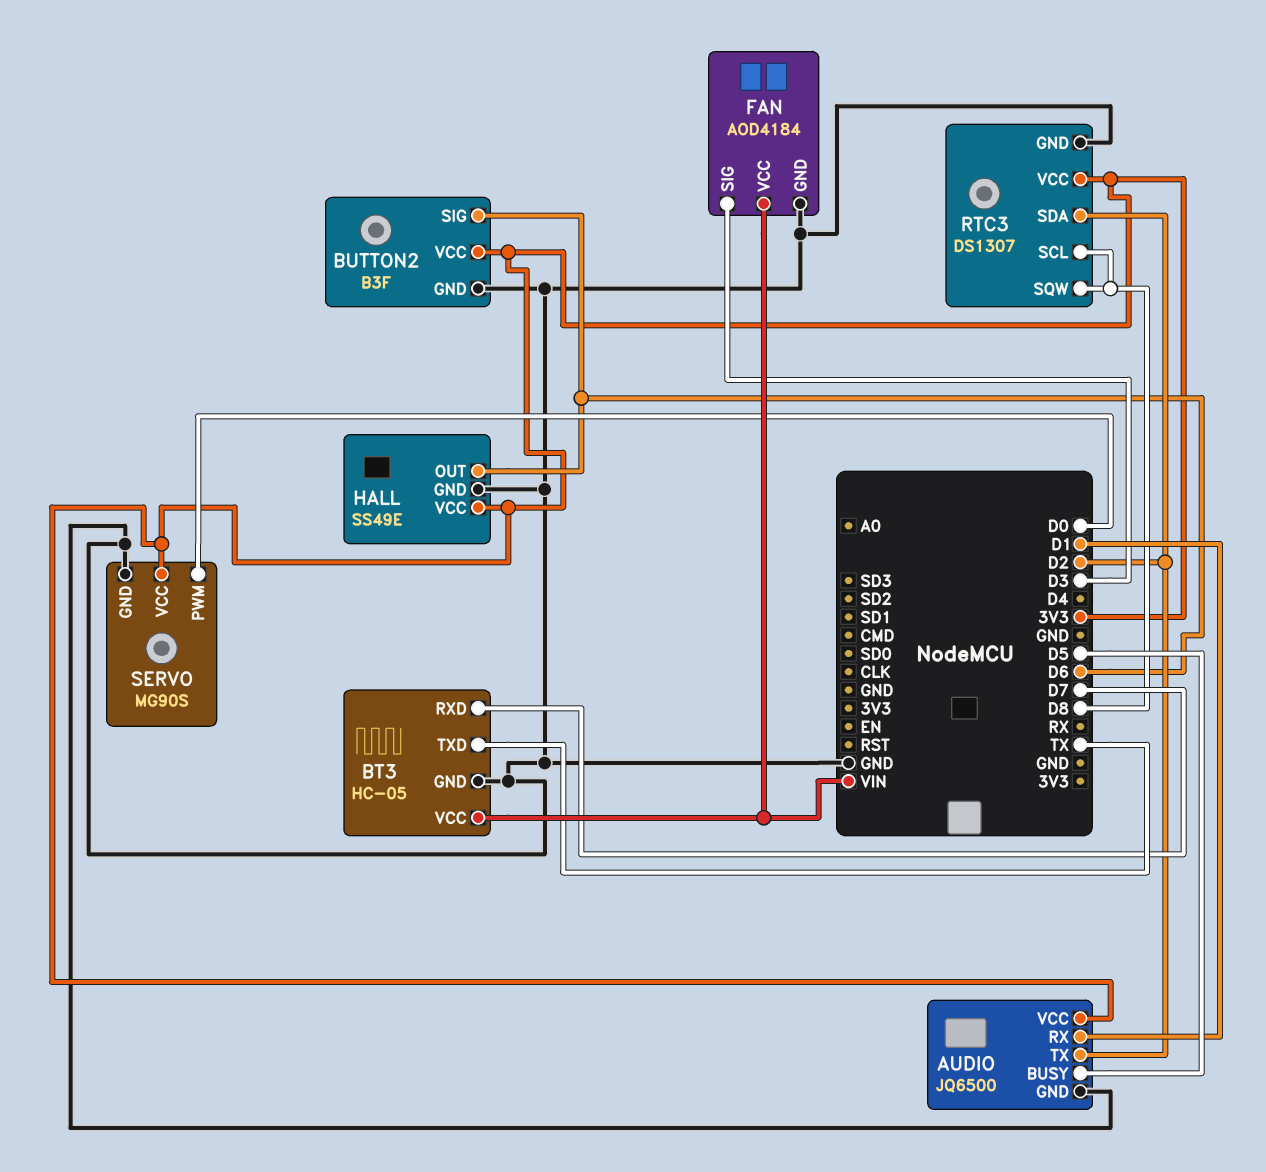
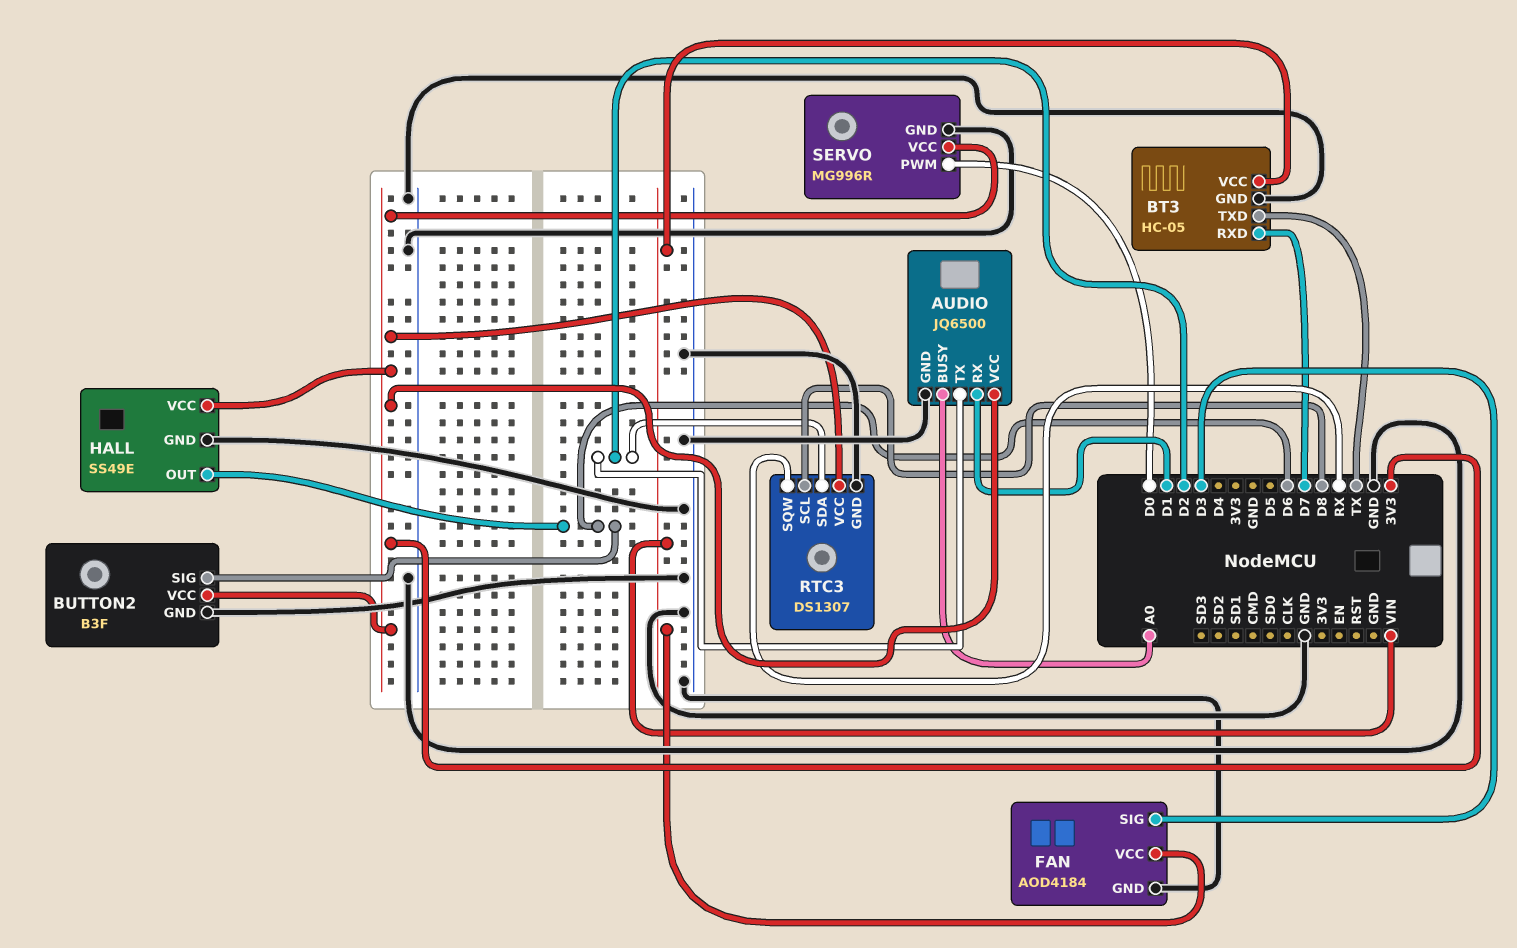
AUDIO pin BUSY: D5 -> A0
RTC3 pin SQW: D8 -> RX
SERVO: MG90S -> MG996R

